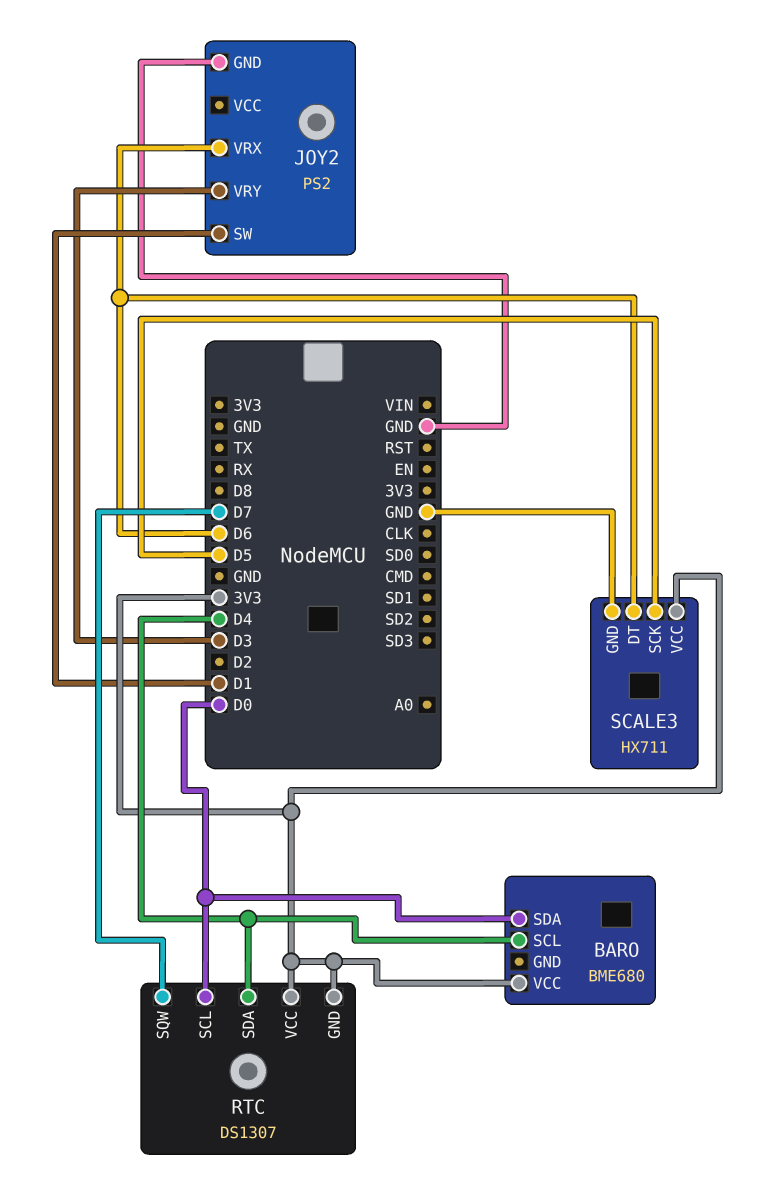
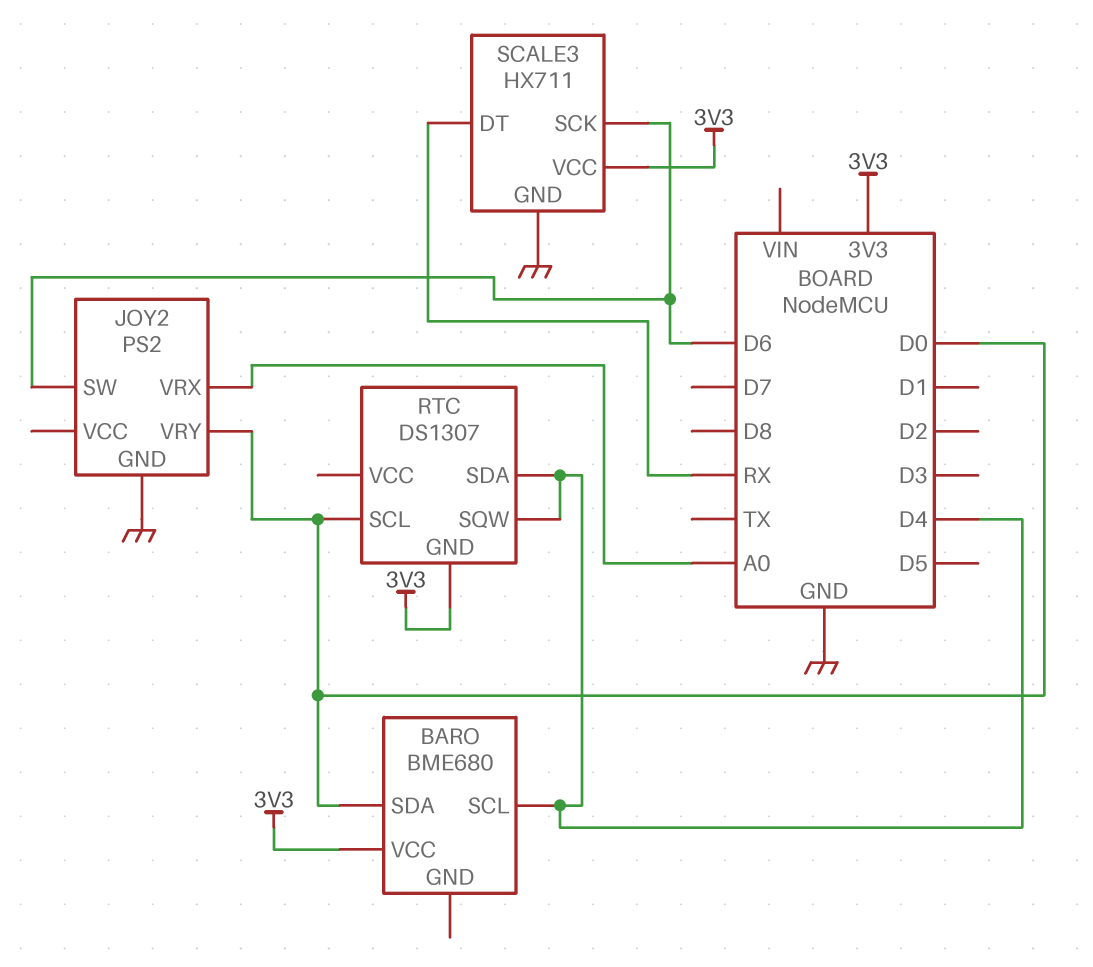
JOY2 pin SW: D1 -> D6
JOY2 pin VRX: D6 -> A0
JOY2 pin VRY: D3 -> D0
RTC pin SQW: D7 -> D4
RTC pin VCC: 3V3 -> none
SCALE3 pin DT: D6 -> RX
SCALE3 pin SCK: D5 -> D6

